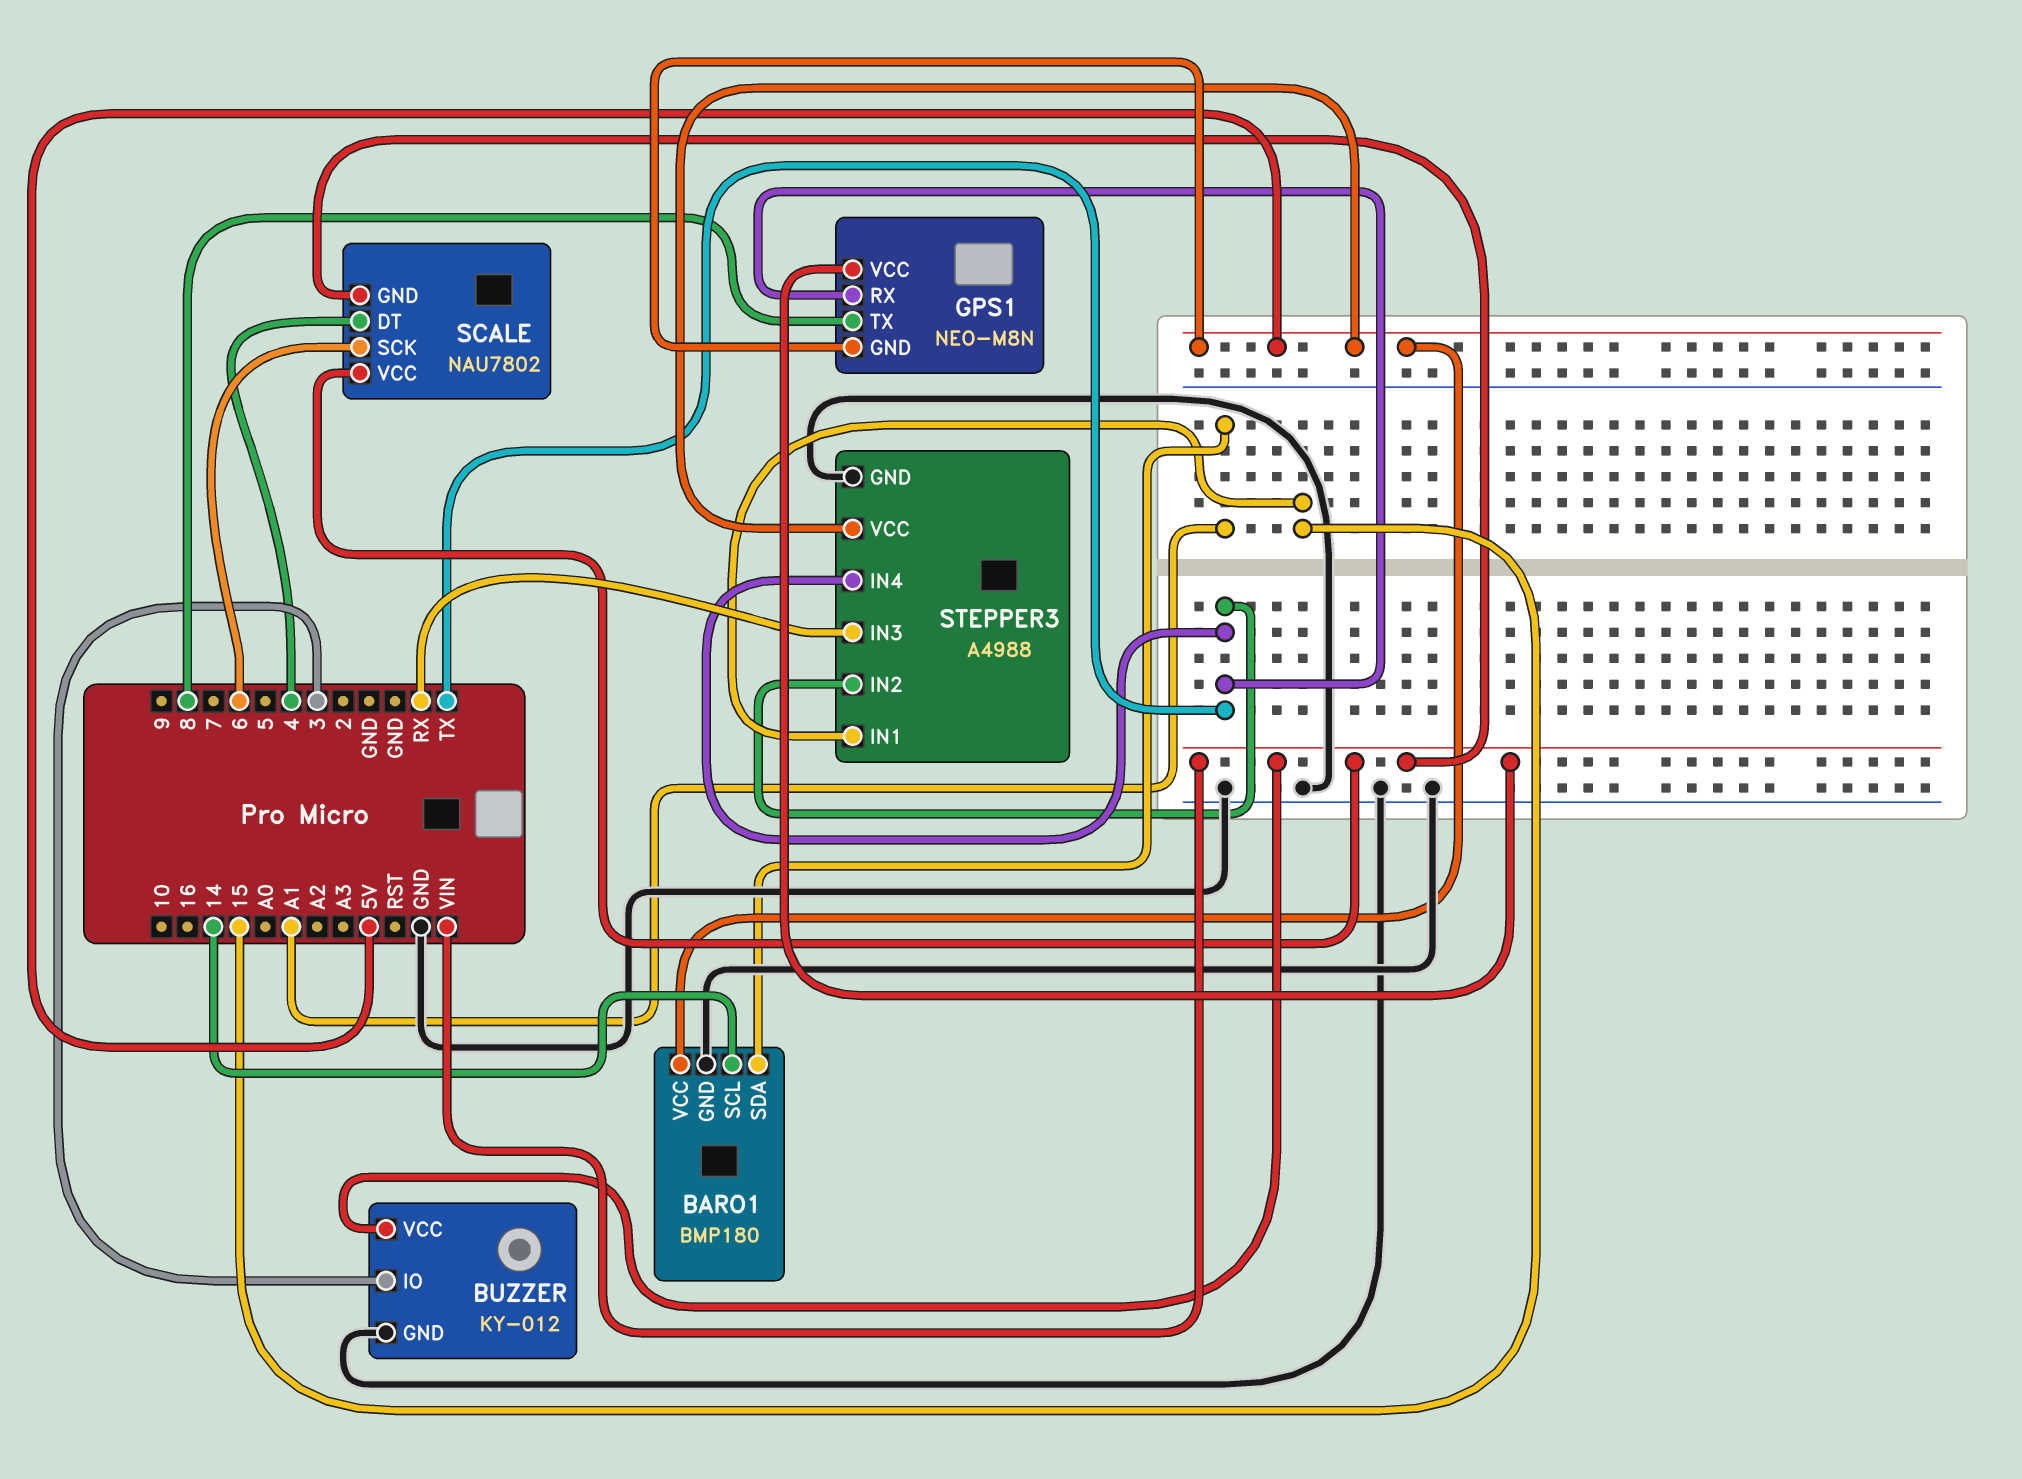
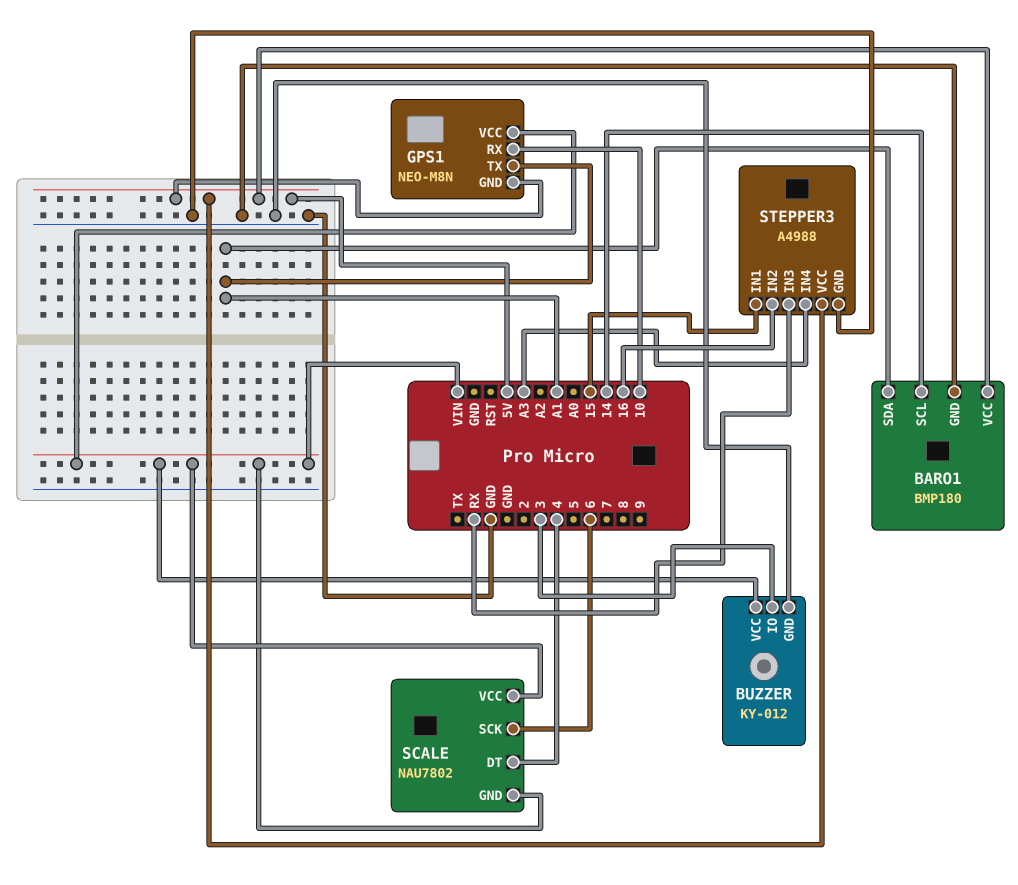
GPS1 pin RX: TX -> 10
GPS1 pin TX: 8 -> A1
STEPPER3 pin IN2: TX -> 16
STEPPER3 pin IN4: TX -> A3

